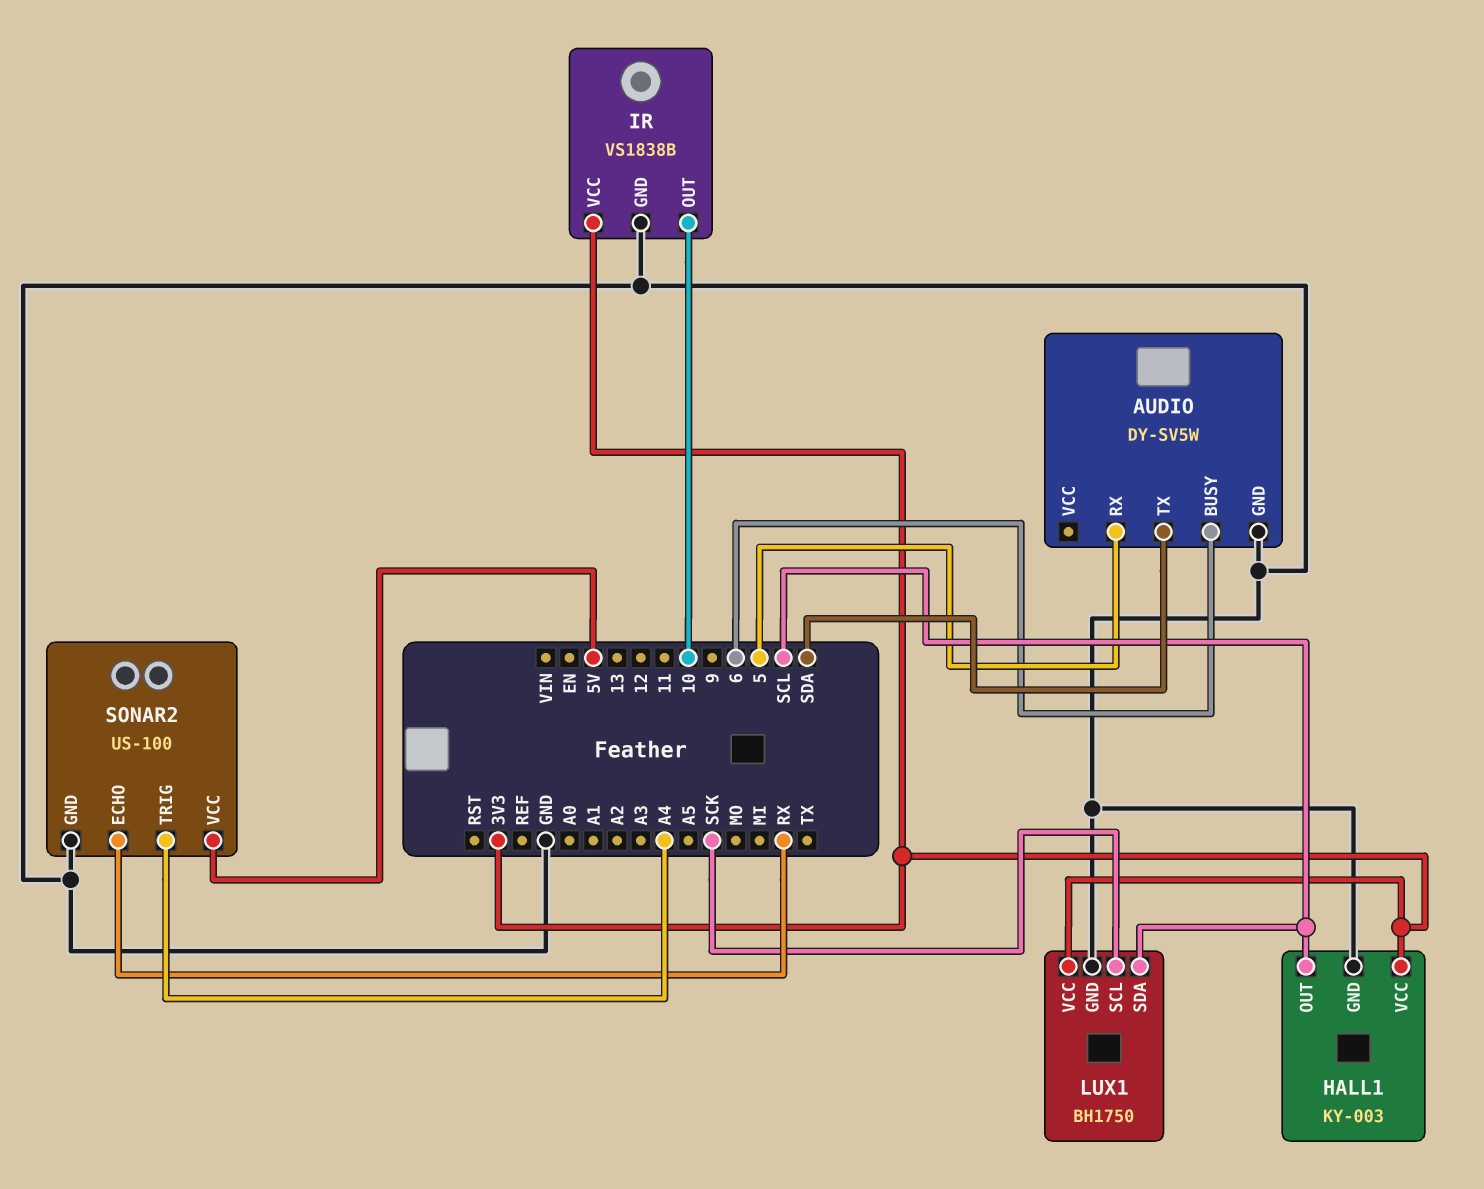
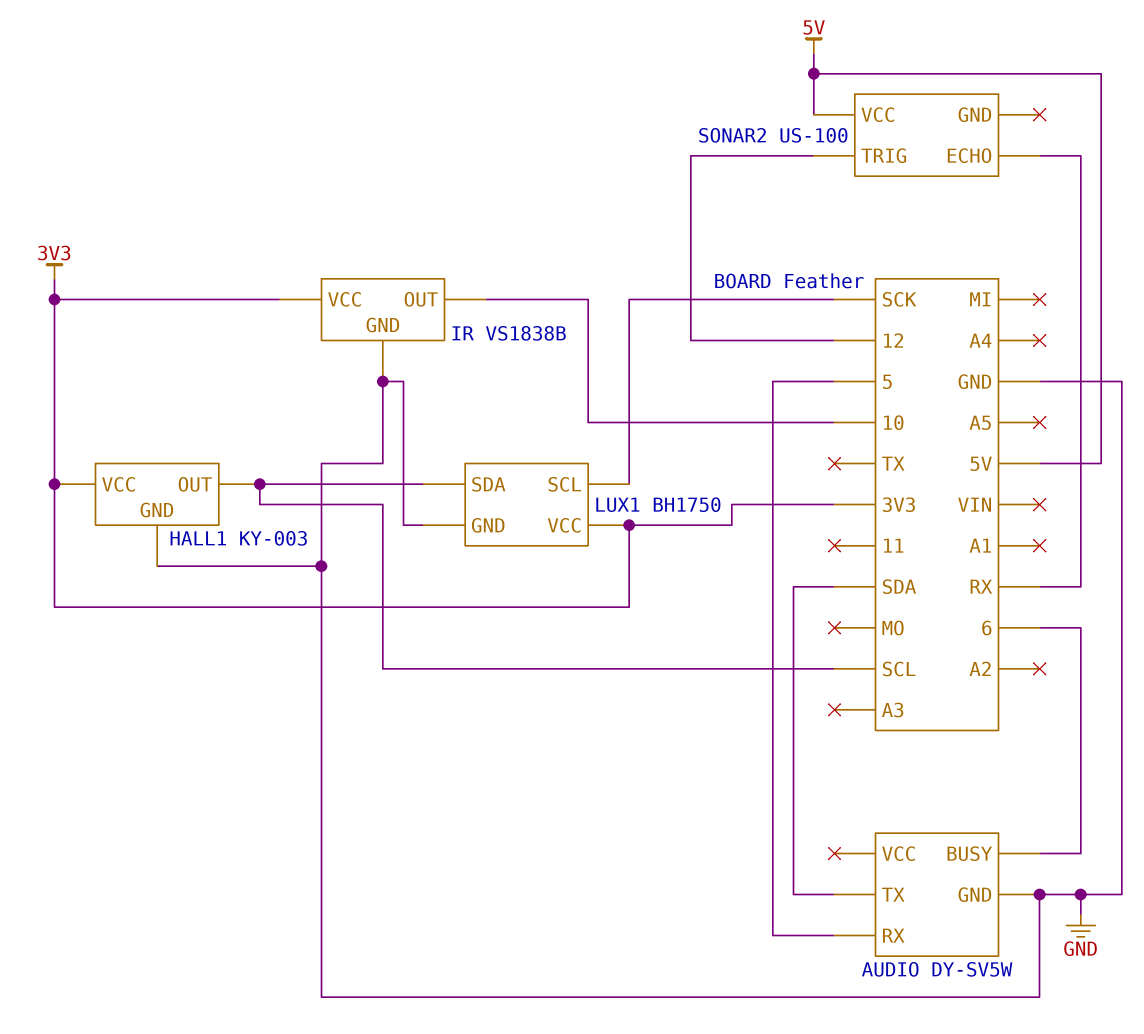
SONAR2 pin GND: GND -> none
SONAR2 pin TRIG: A4 -> 12

